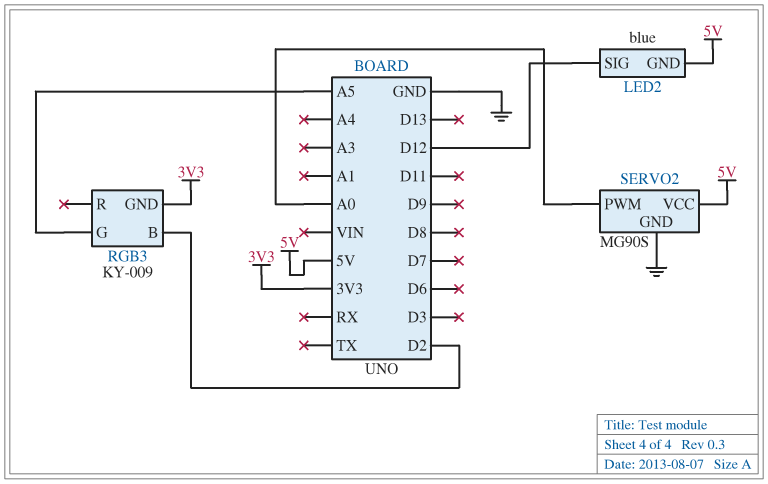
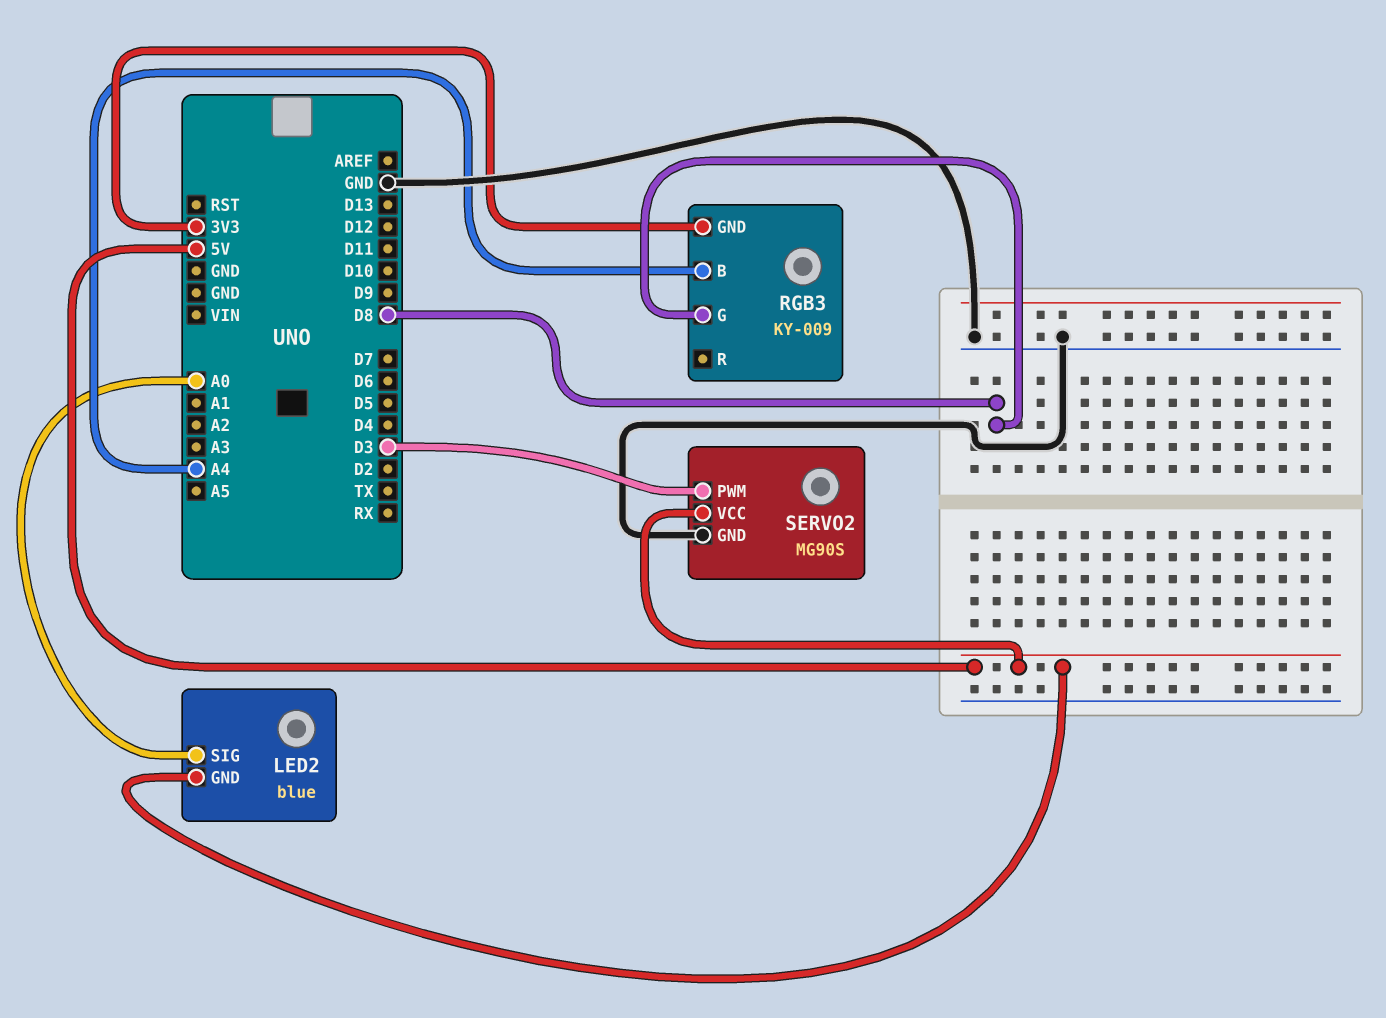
LED2 pin SIG: D12 -> A0
RGB3 pin B: D2 -> A4
RGB3 pin G: A5 -> D8
SERVO2 pin PWM: A0 -> D3

